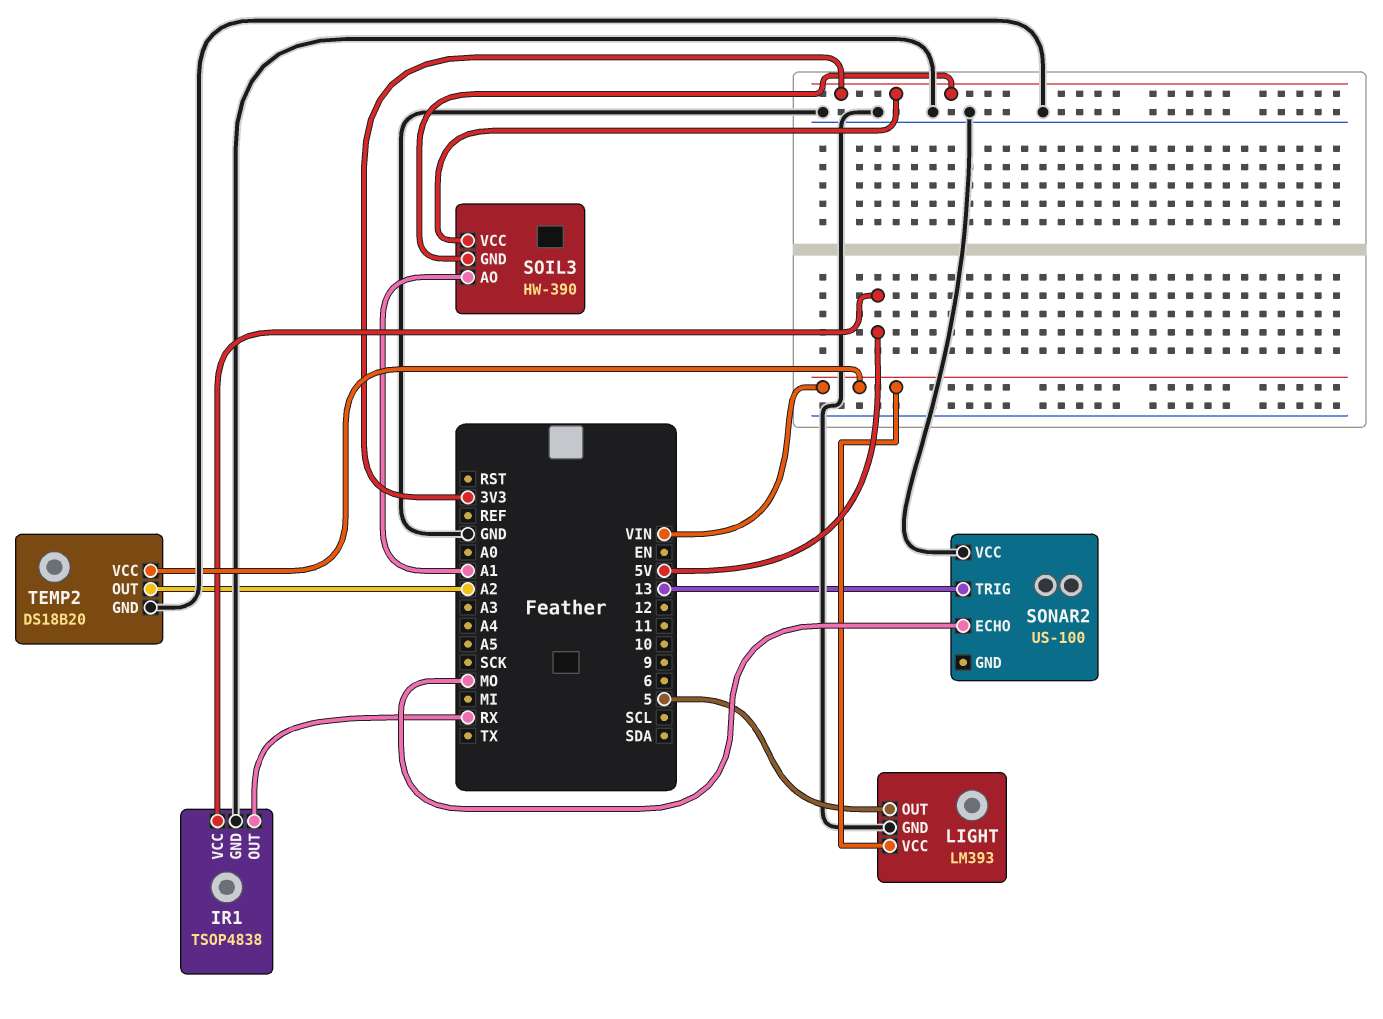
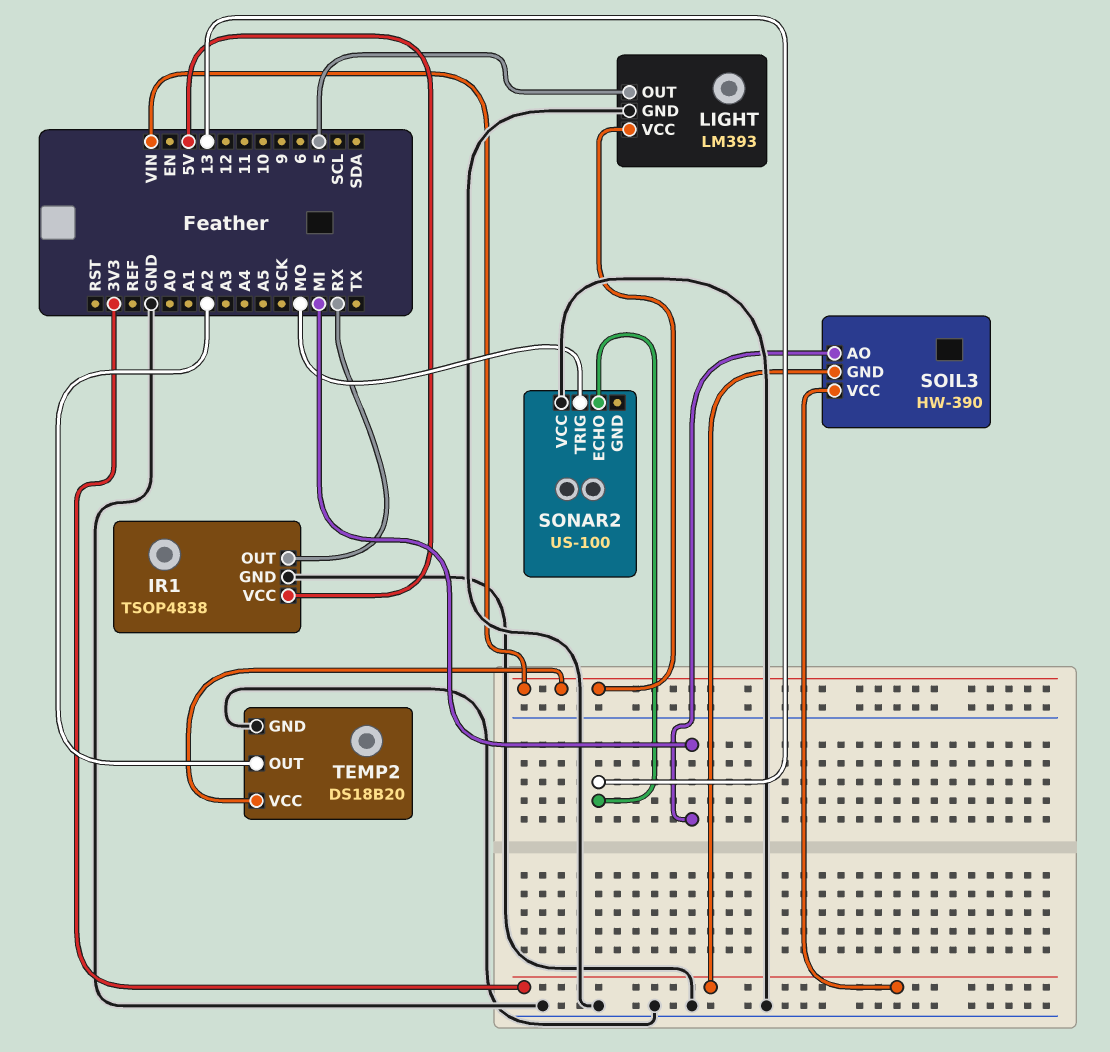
SOIL3 pin AO: A1 -> MI
SONAR2 pin ECHO: MO -> 13
SONAR2 pin TRIG: 13 -> MO

